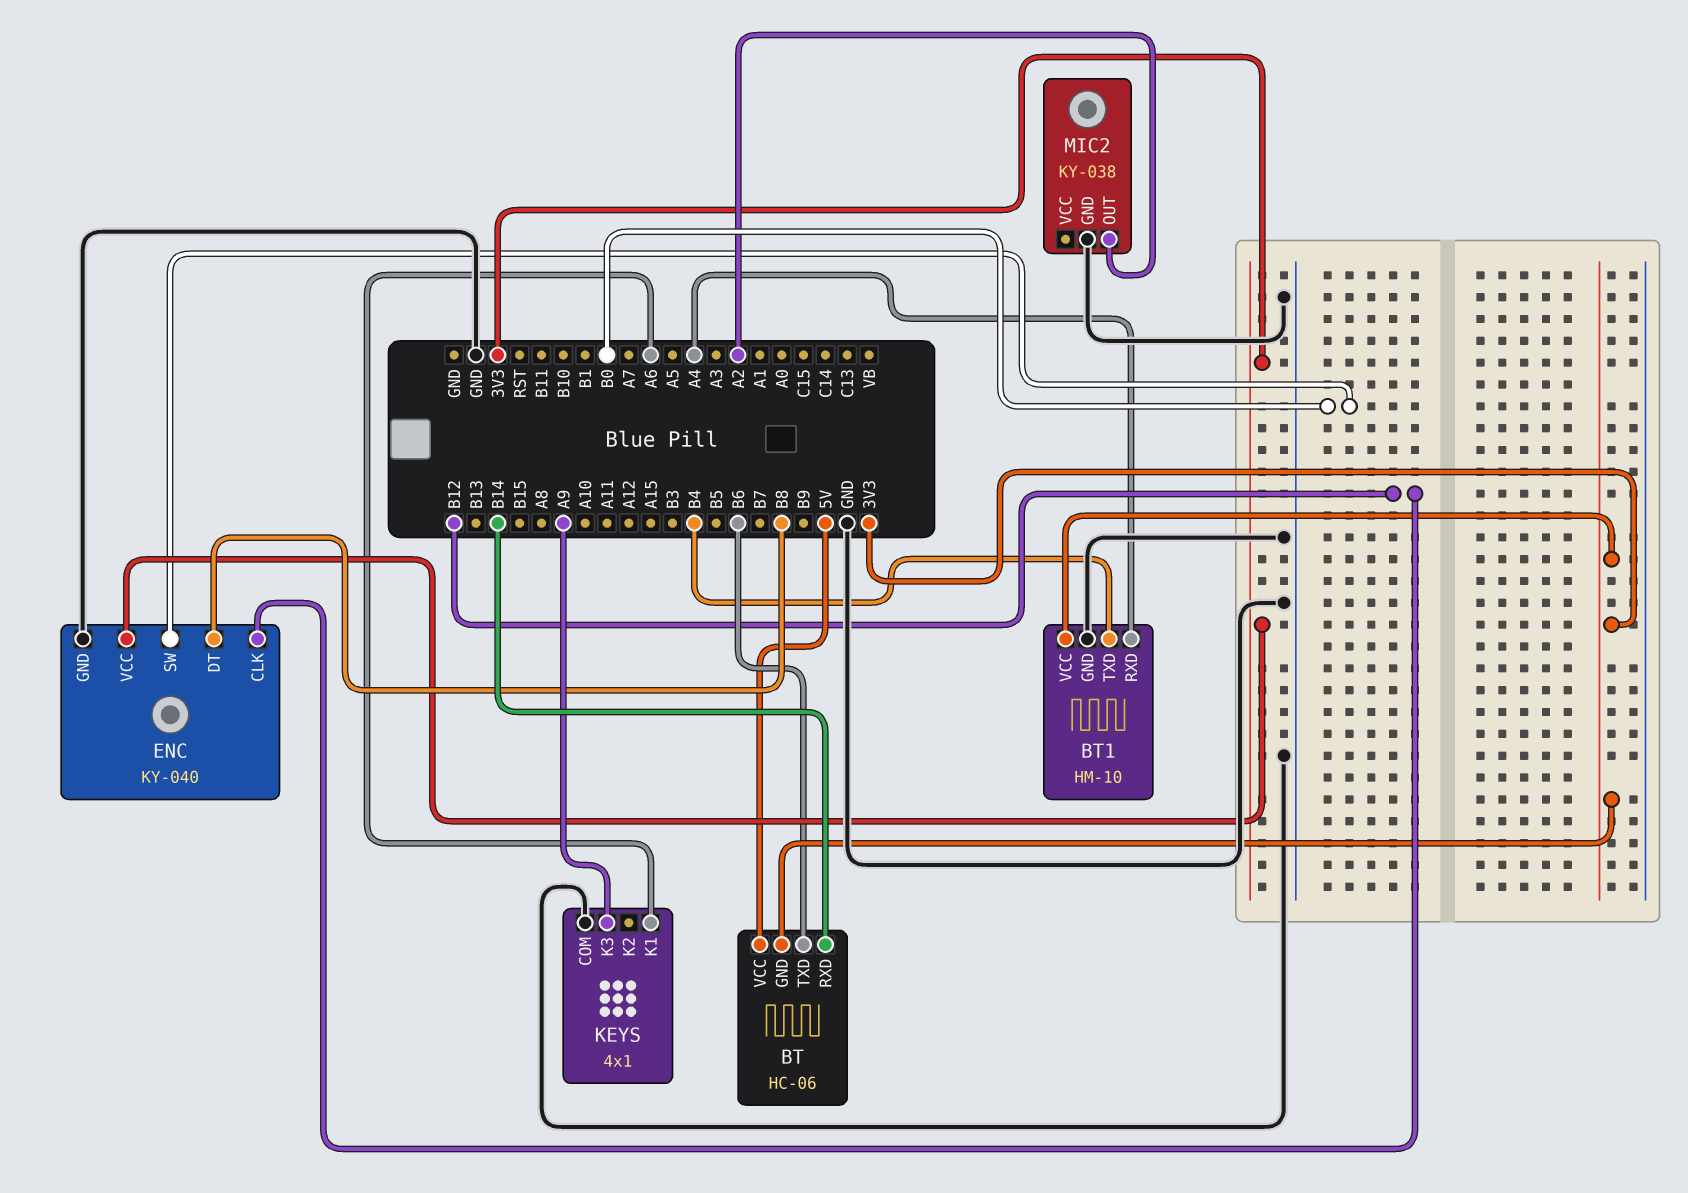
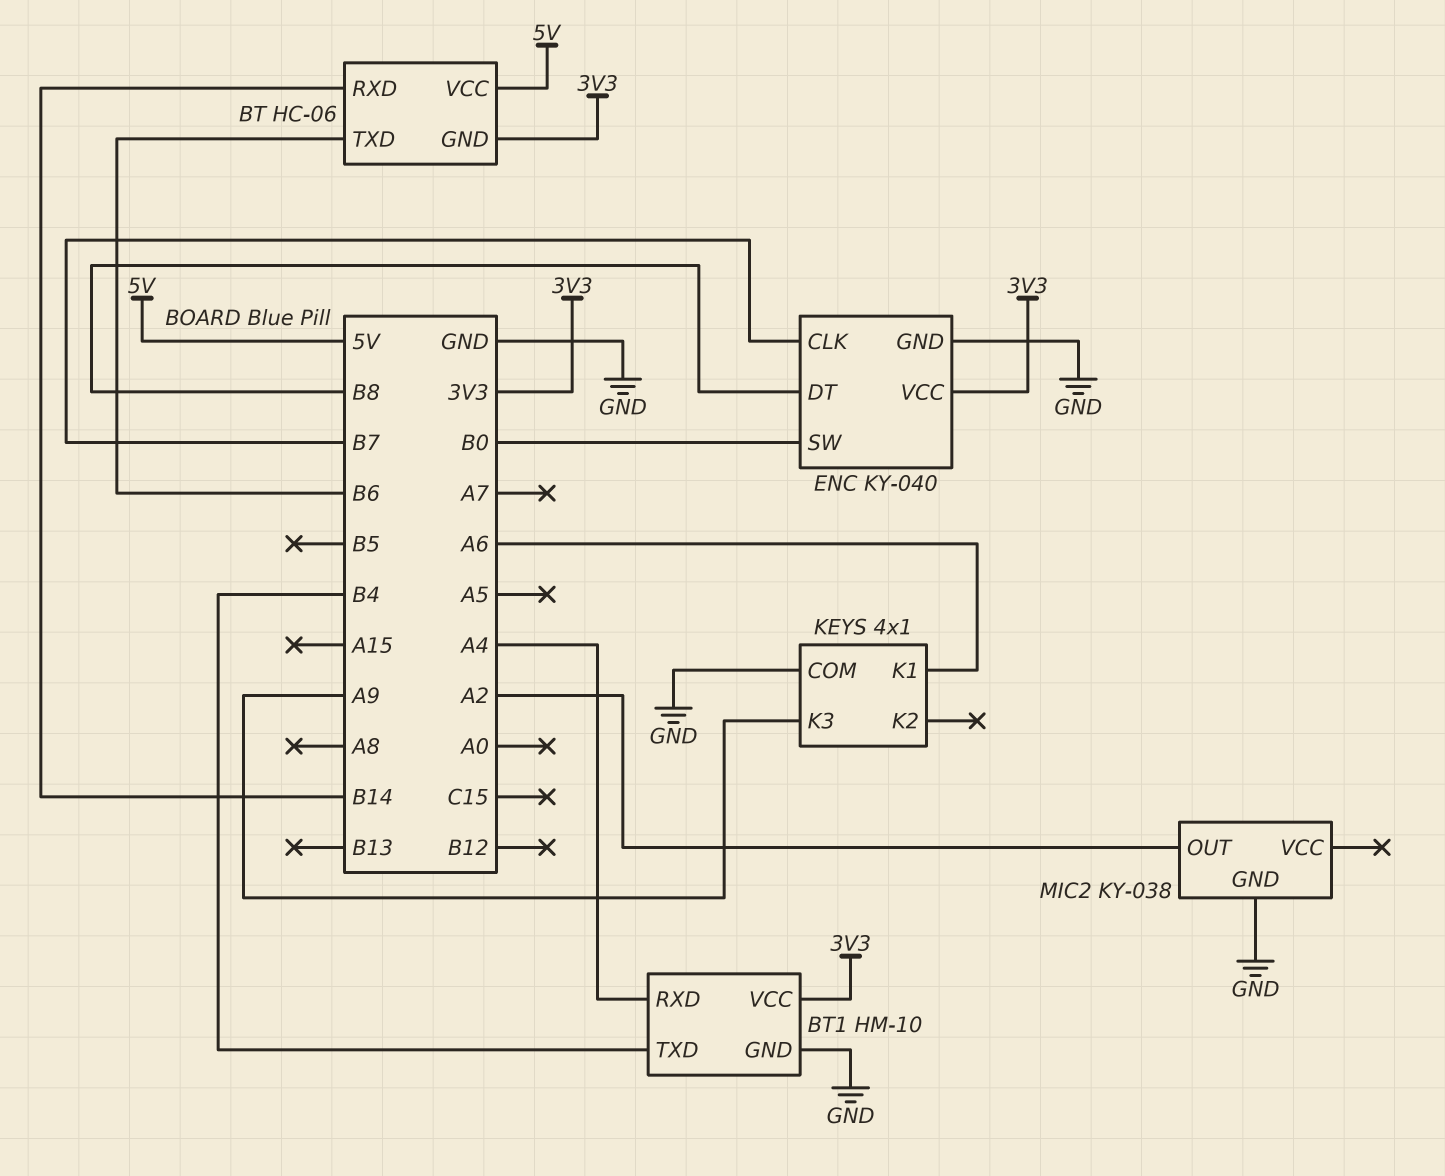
ENC pin CLK: B12 -> B7

